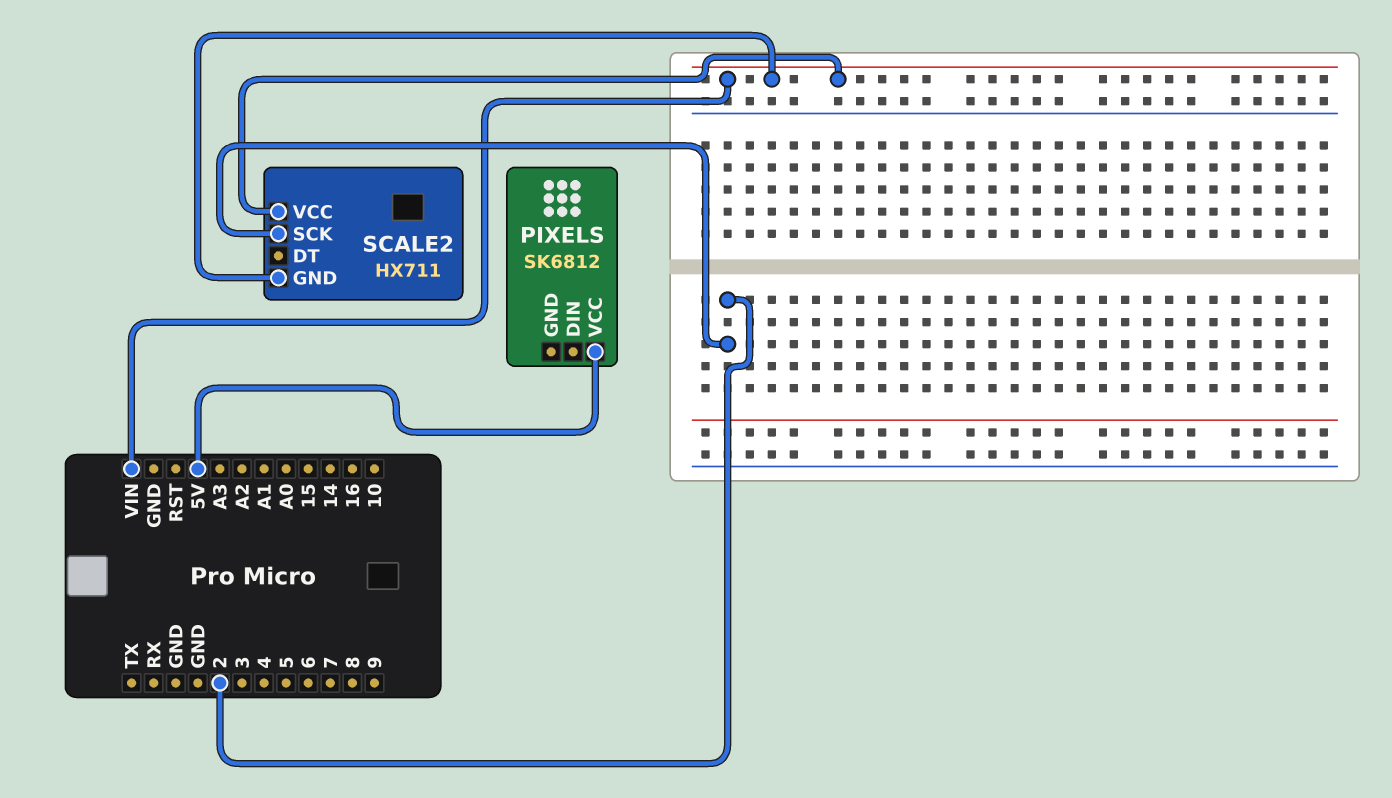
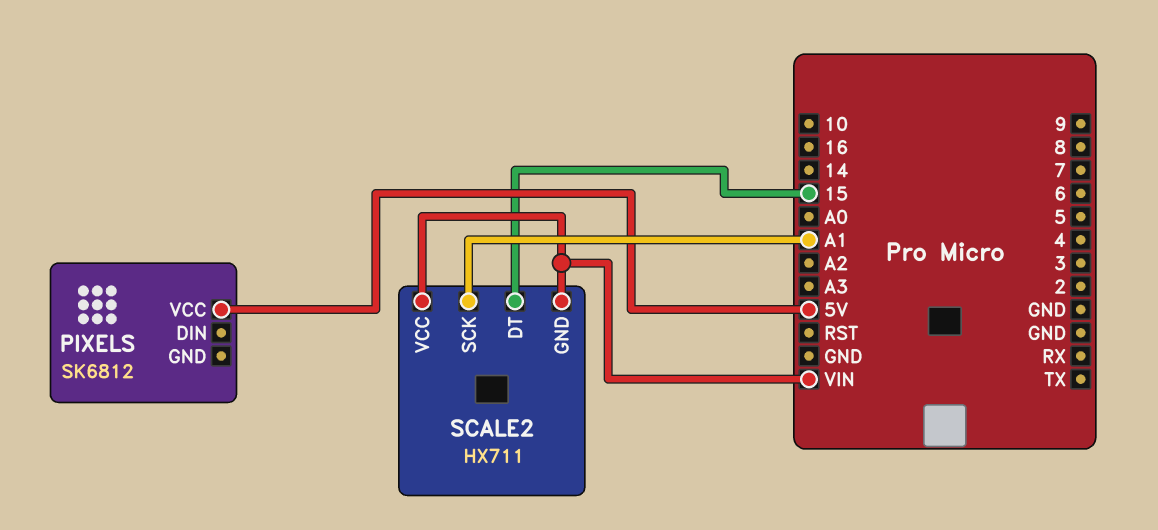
SCALE2 pin DT: none -> 15
SCALE2 pin SCK: 2 -> A1

